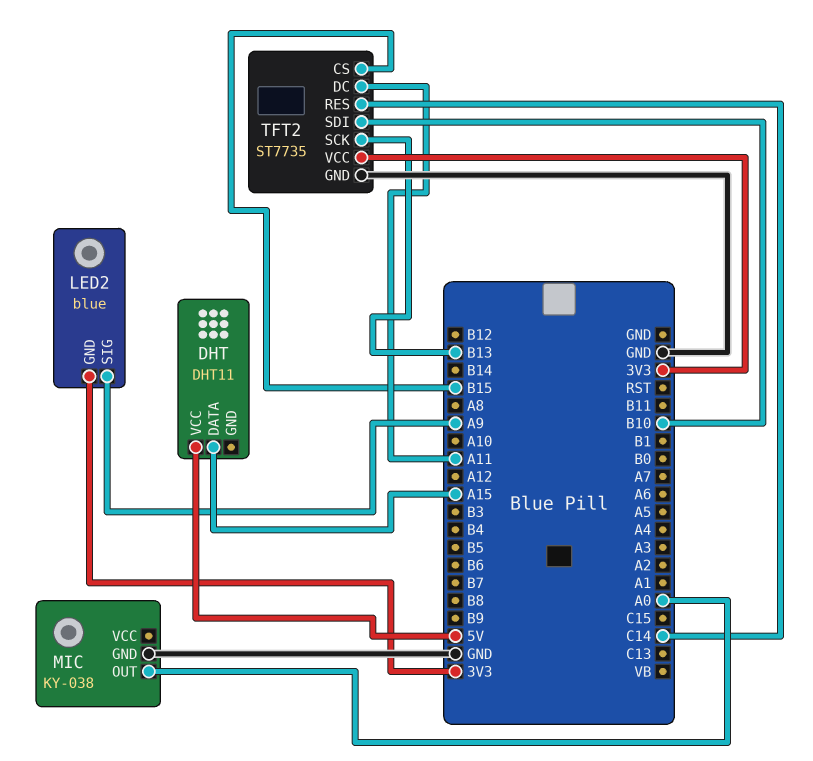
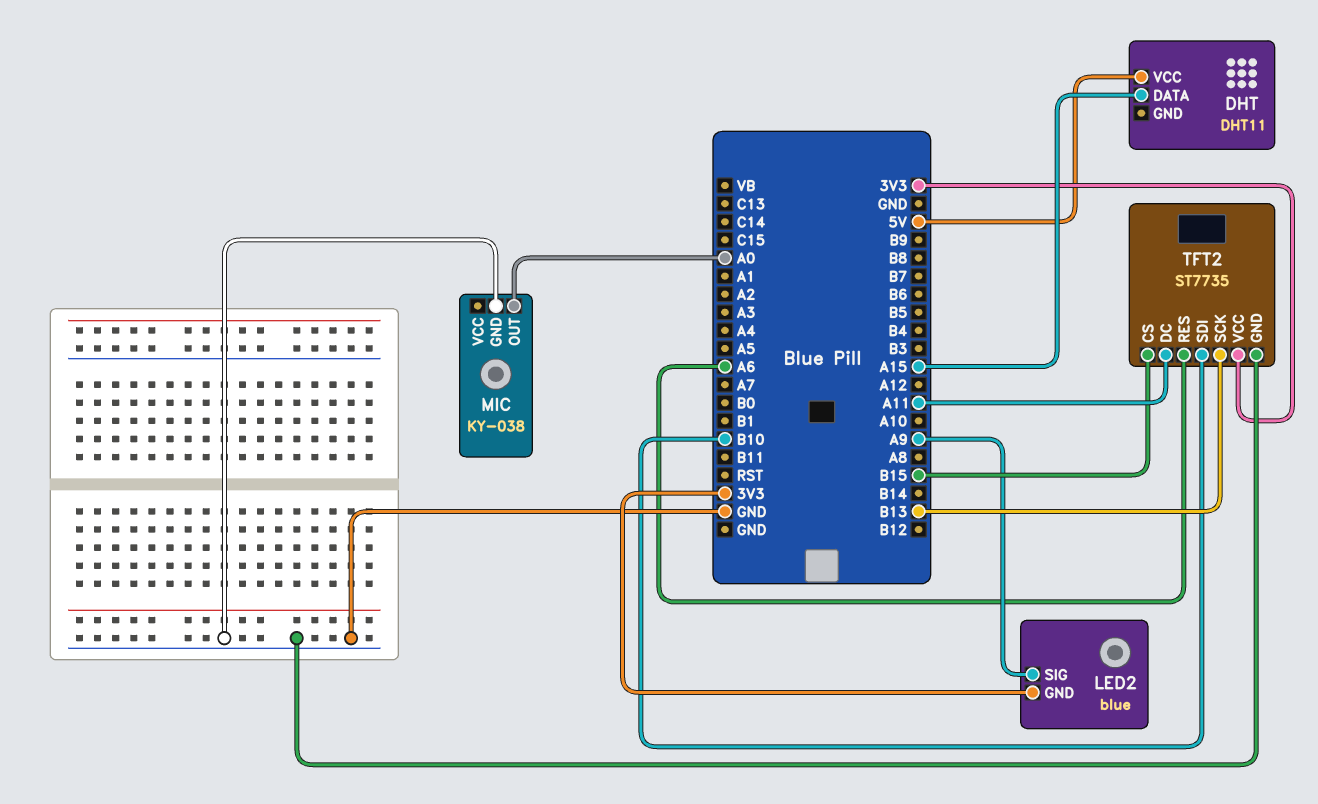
TFT2 pin RES: C14 -> A6

